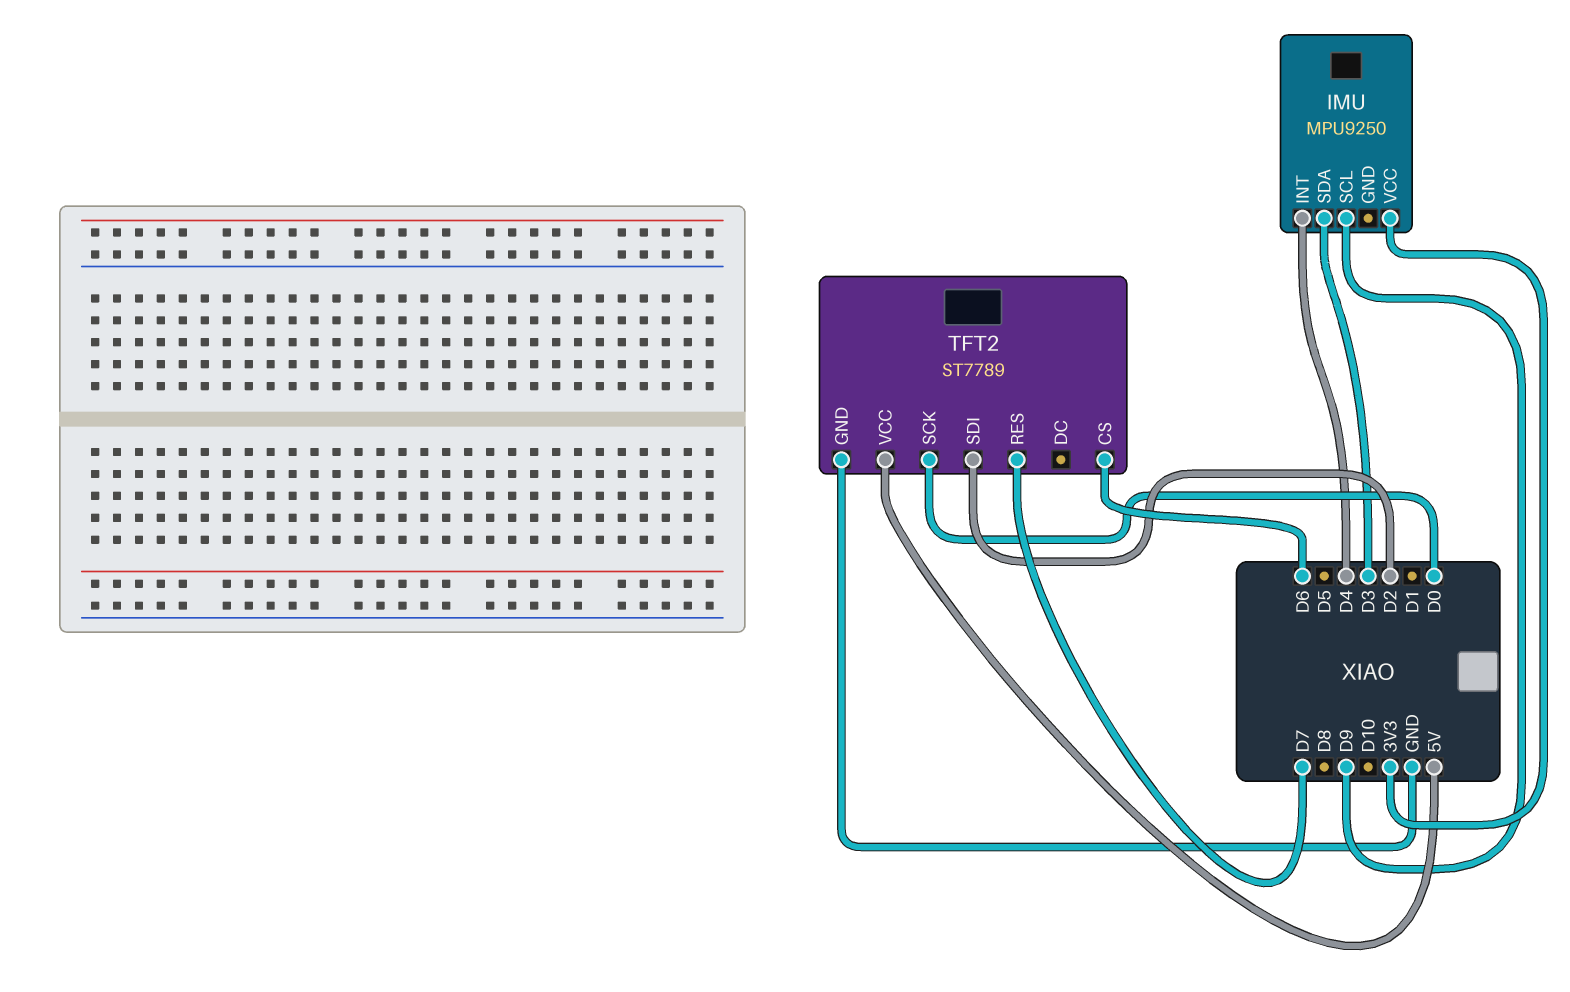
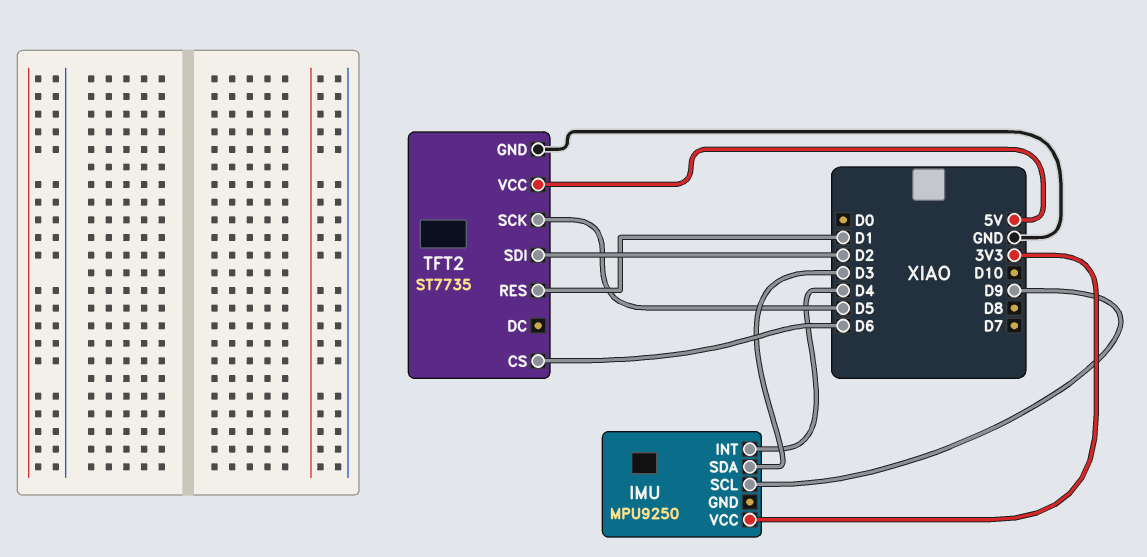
TFT2: ST7789 -> ST7735
TFT2 pin RES: D7 -> D1
TFT2 pin SCK: D0 -> D5

